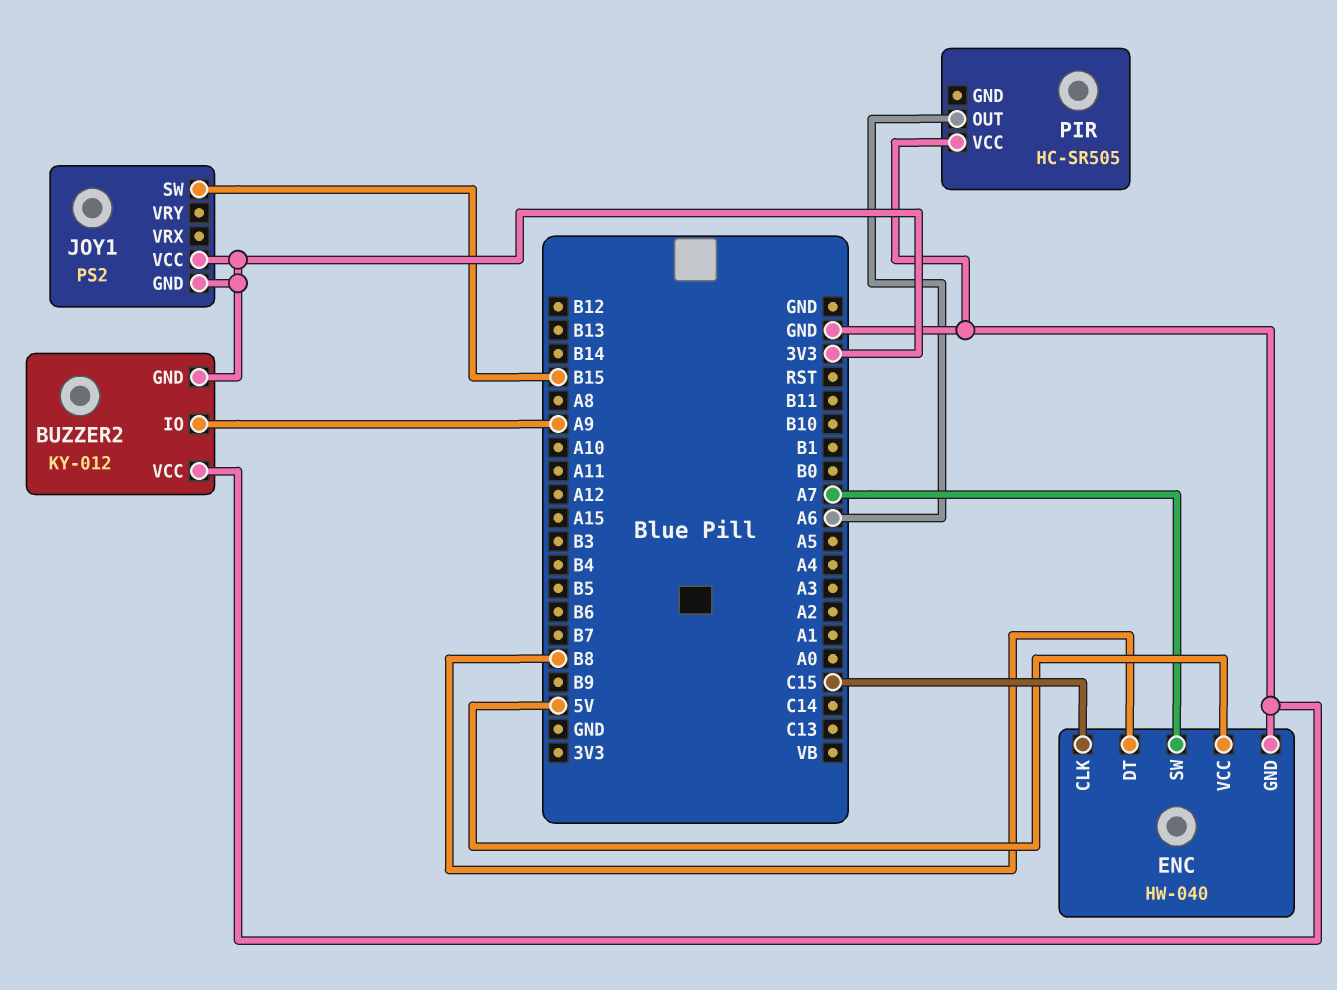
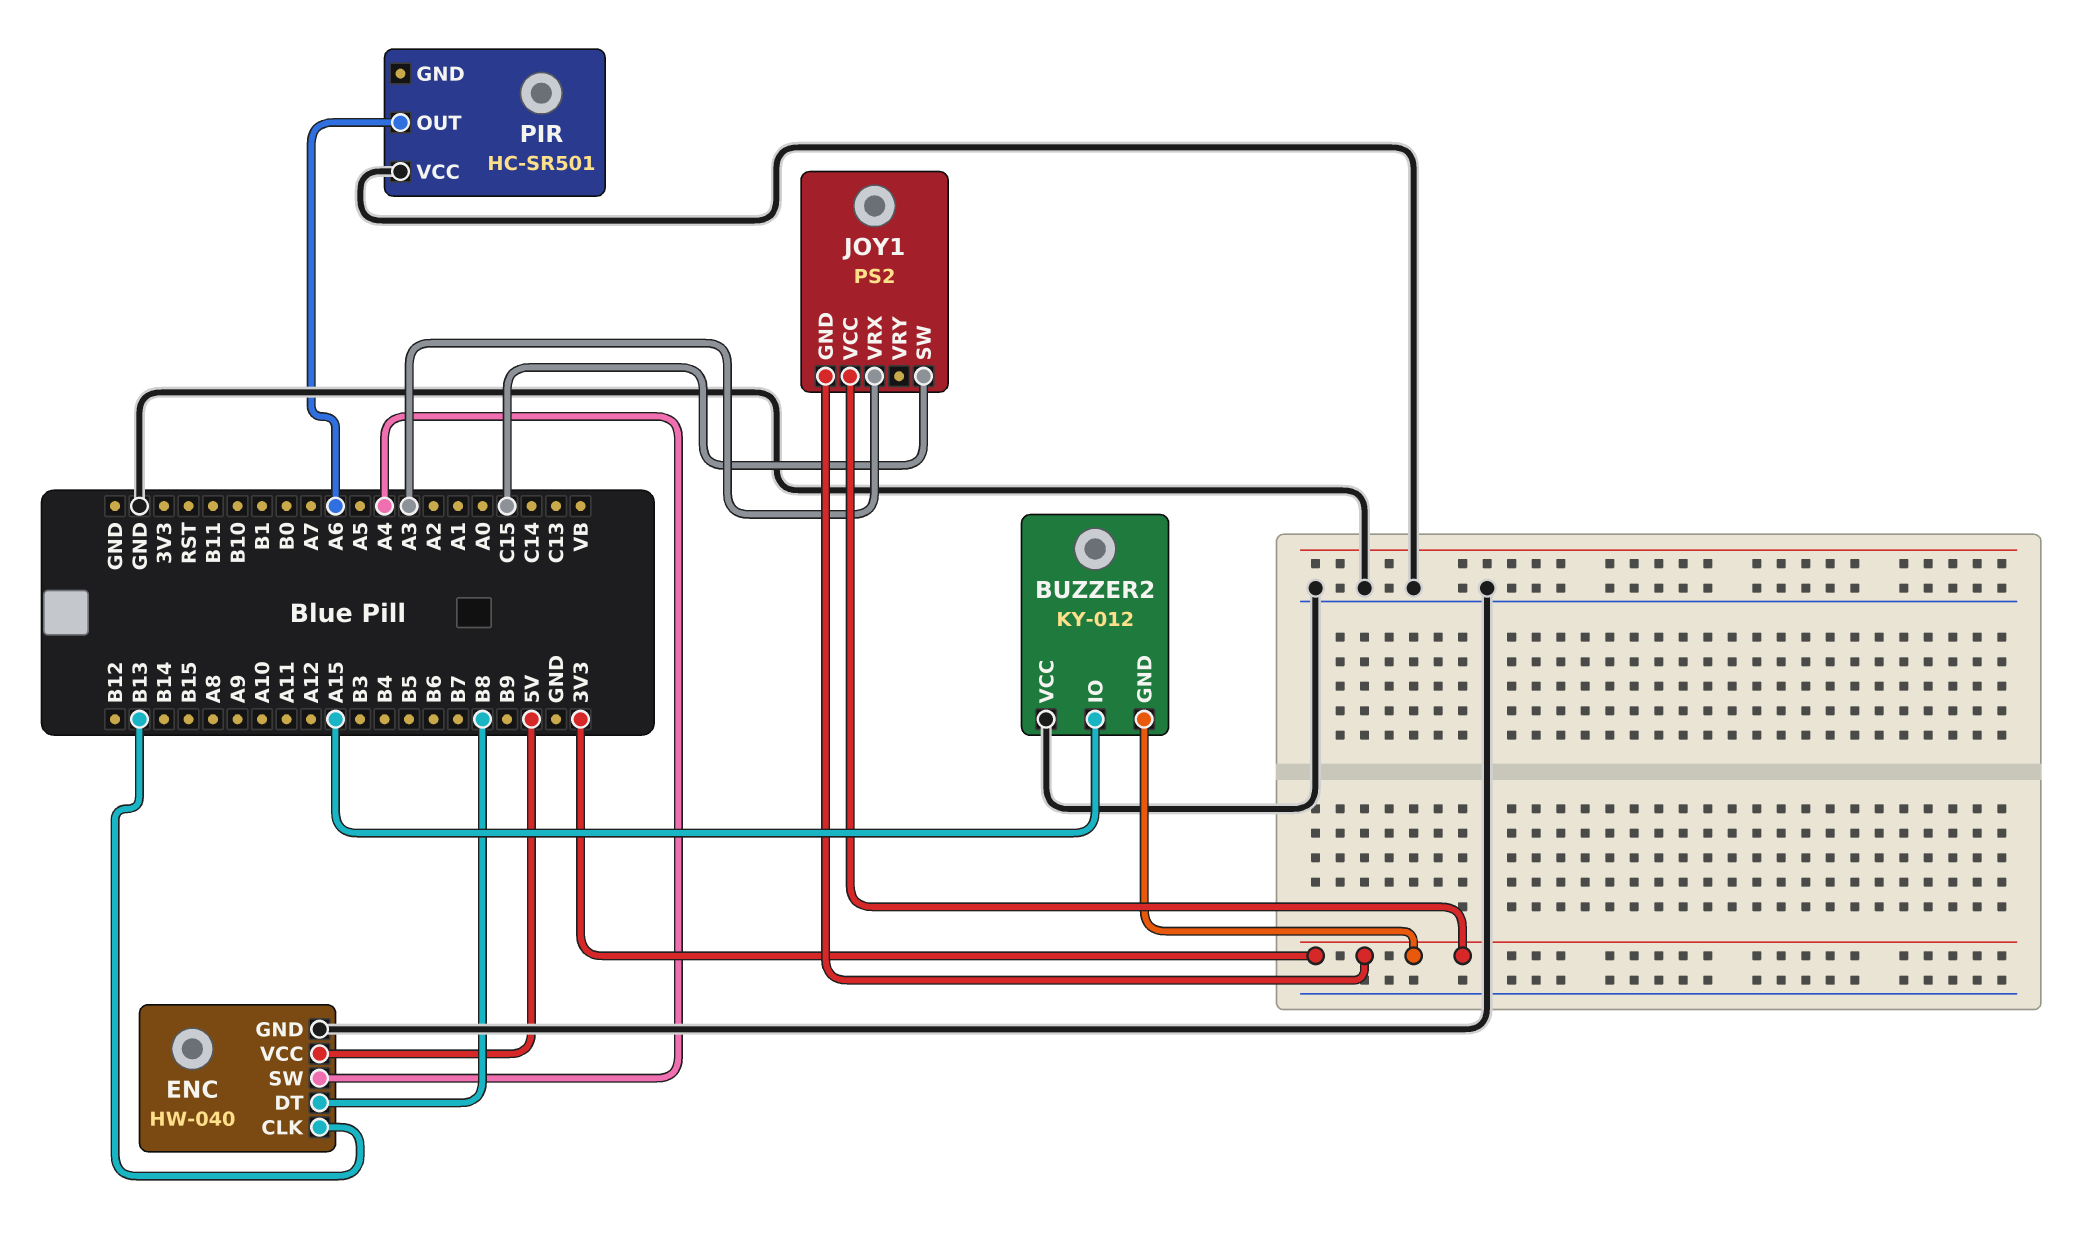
BUZZER2 pin IO: A9 -> A15
ENC pin CLK: C15 -> B13
ENC pin SW: A7 -> A4
JOY1 pin SW: B15 -> C15
JOY1 pin VRX: none -> A3
PIR: HC-SR505 -> HC-SR501

